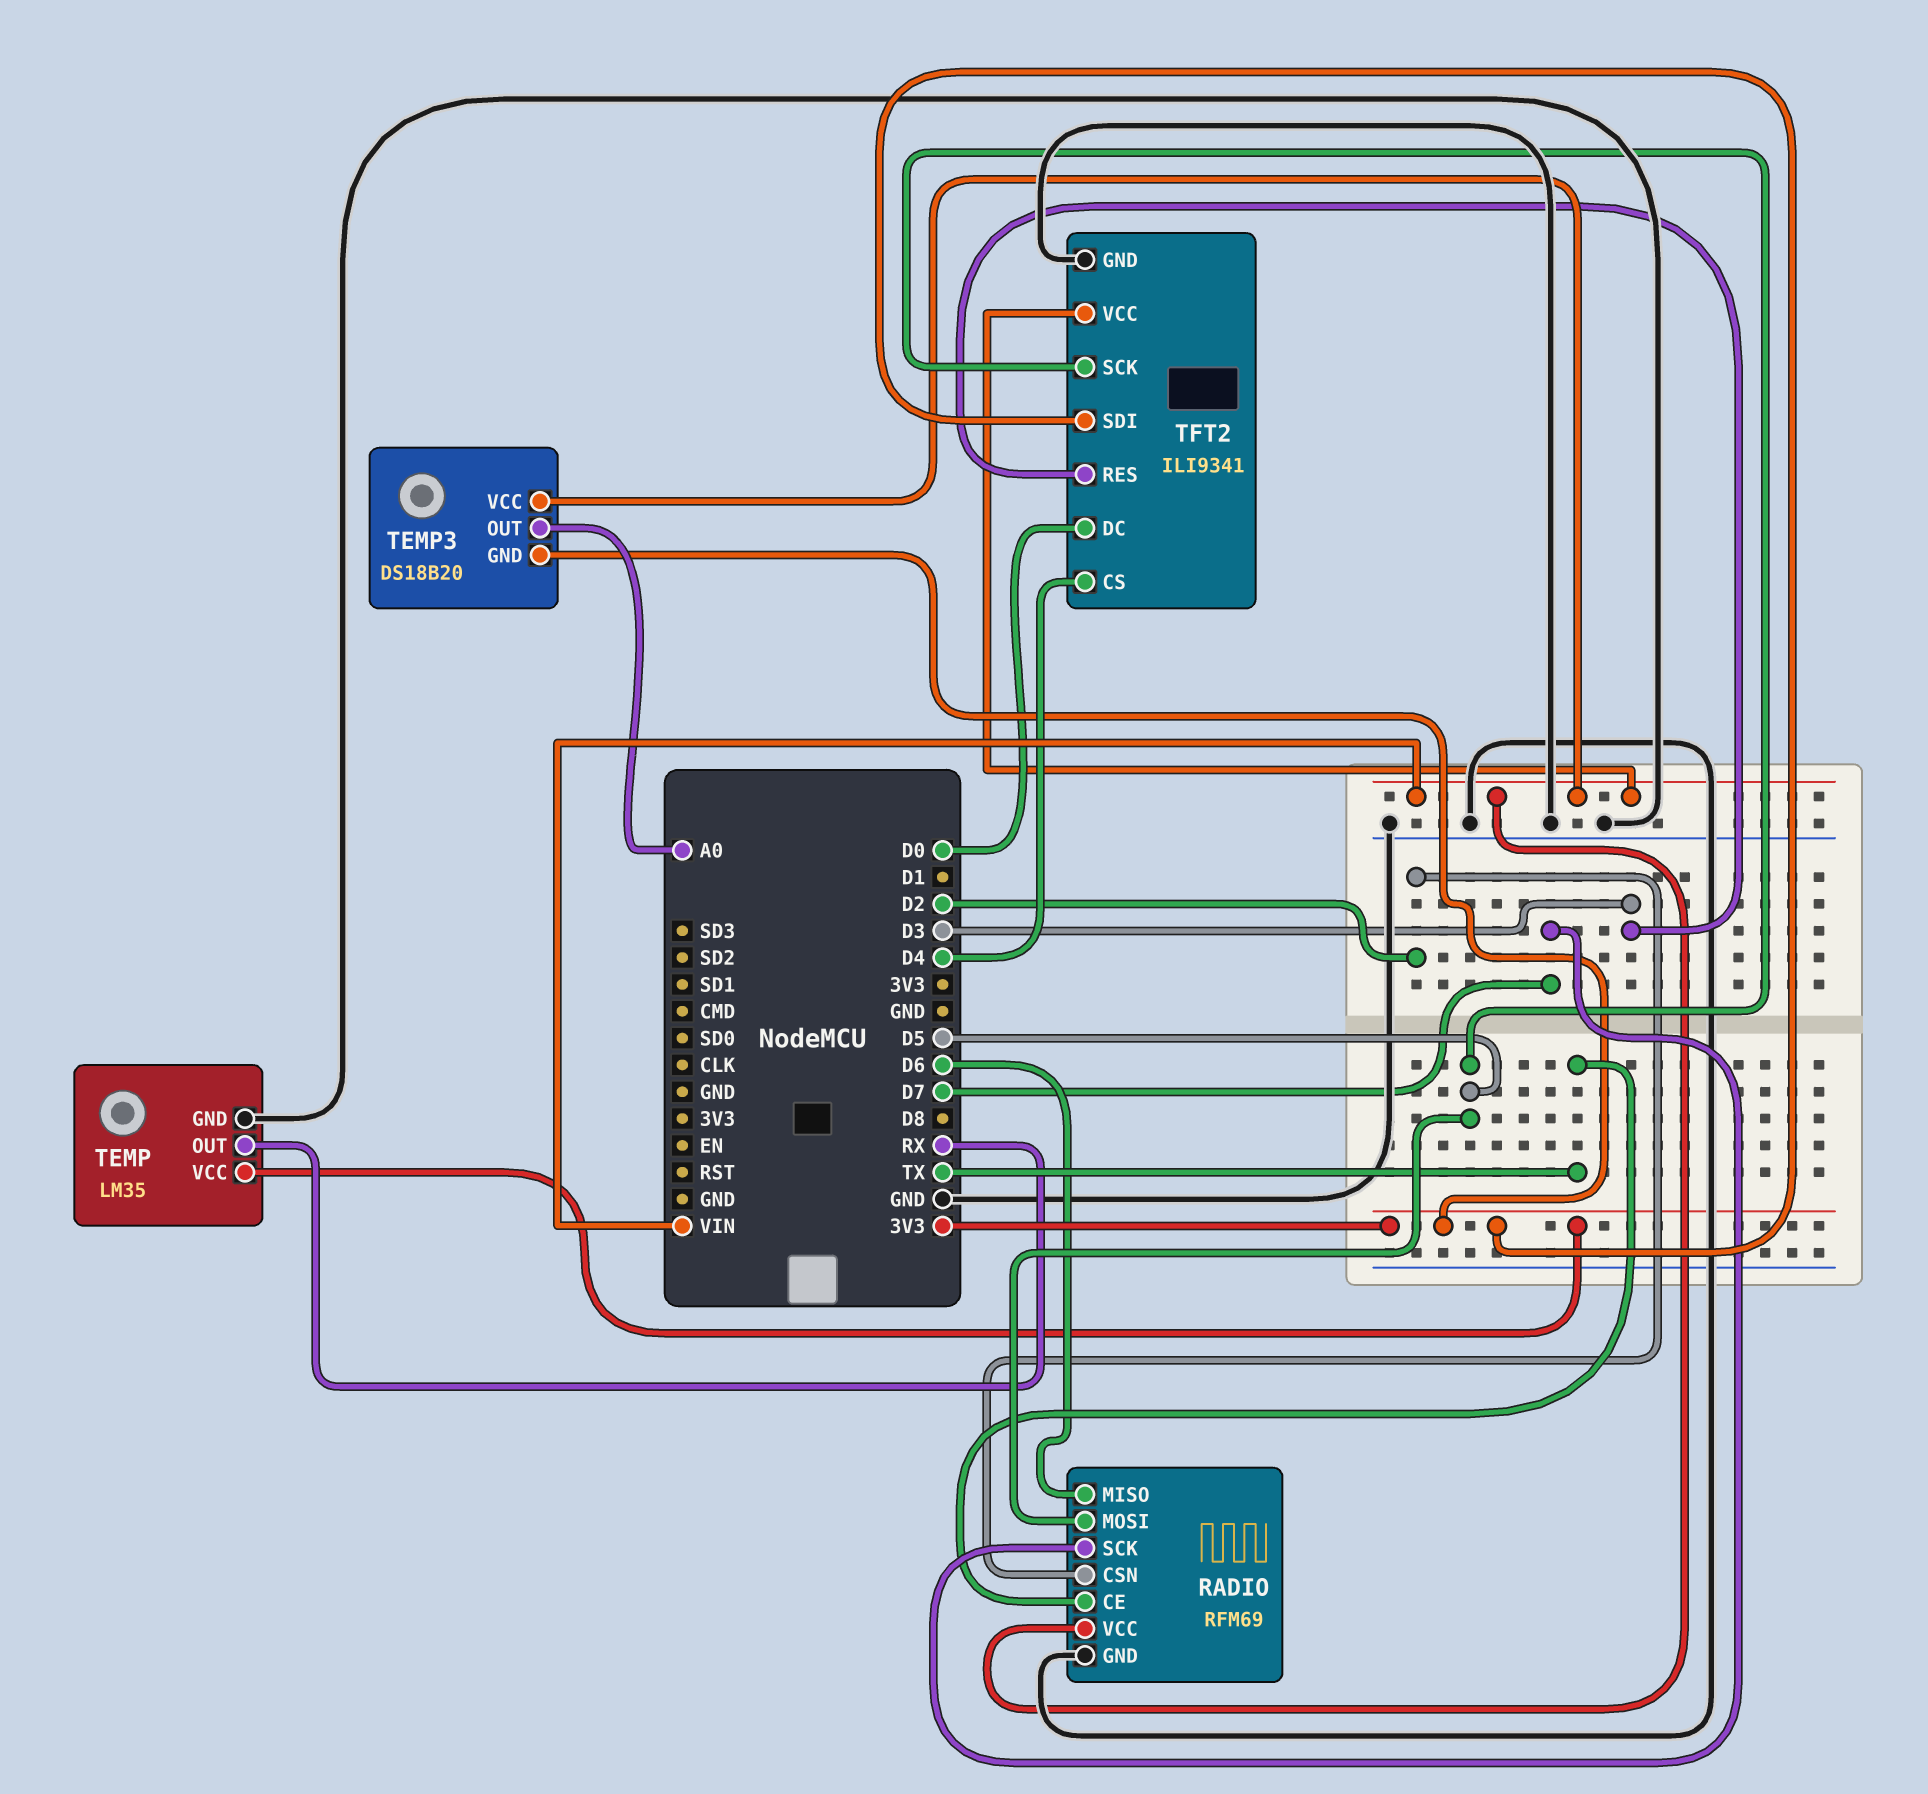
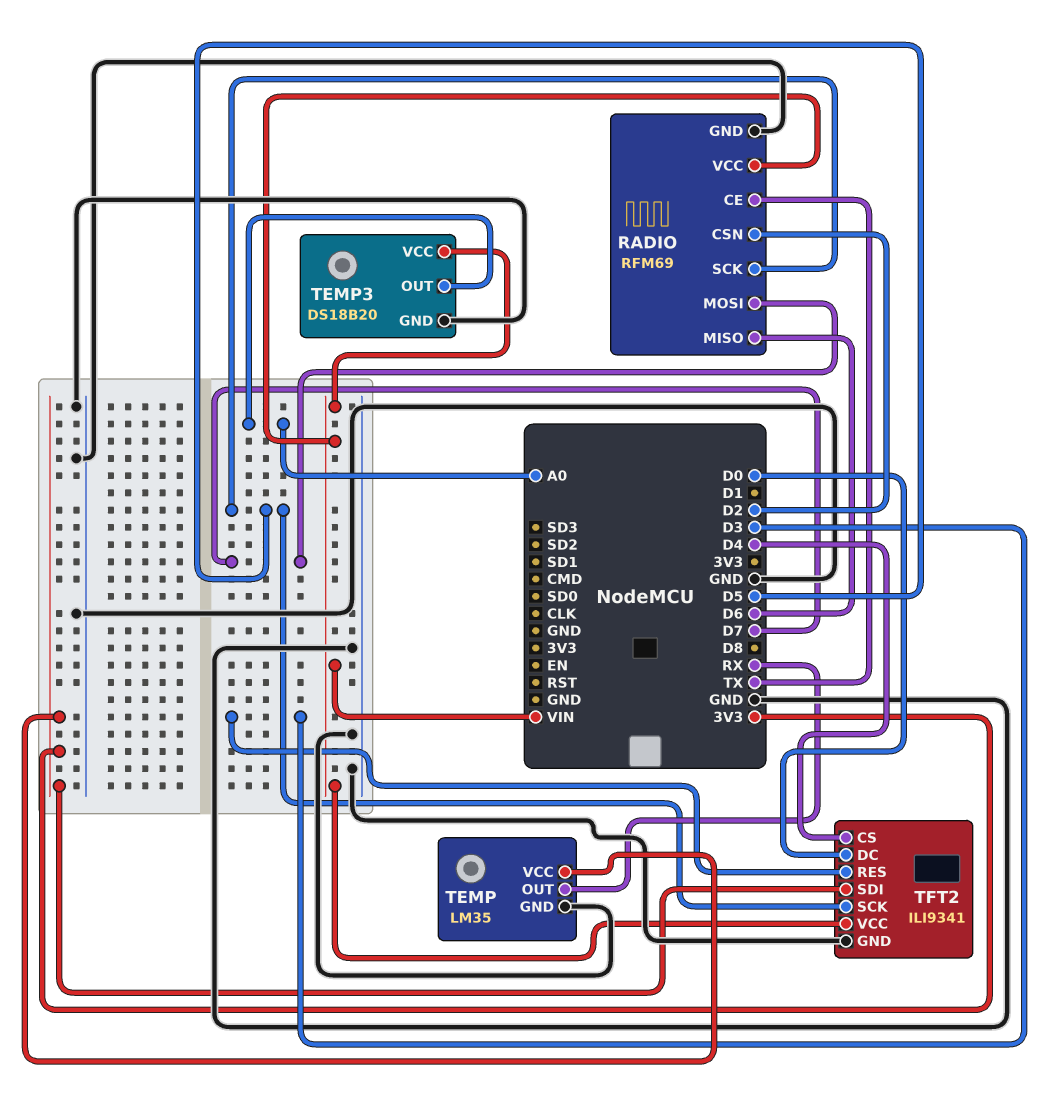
RADIO pin MOSI: D5 -> D7
RADIO pin SCK: D7 -> D5
TEMP3 pin GND: 3V3 -> GND

